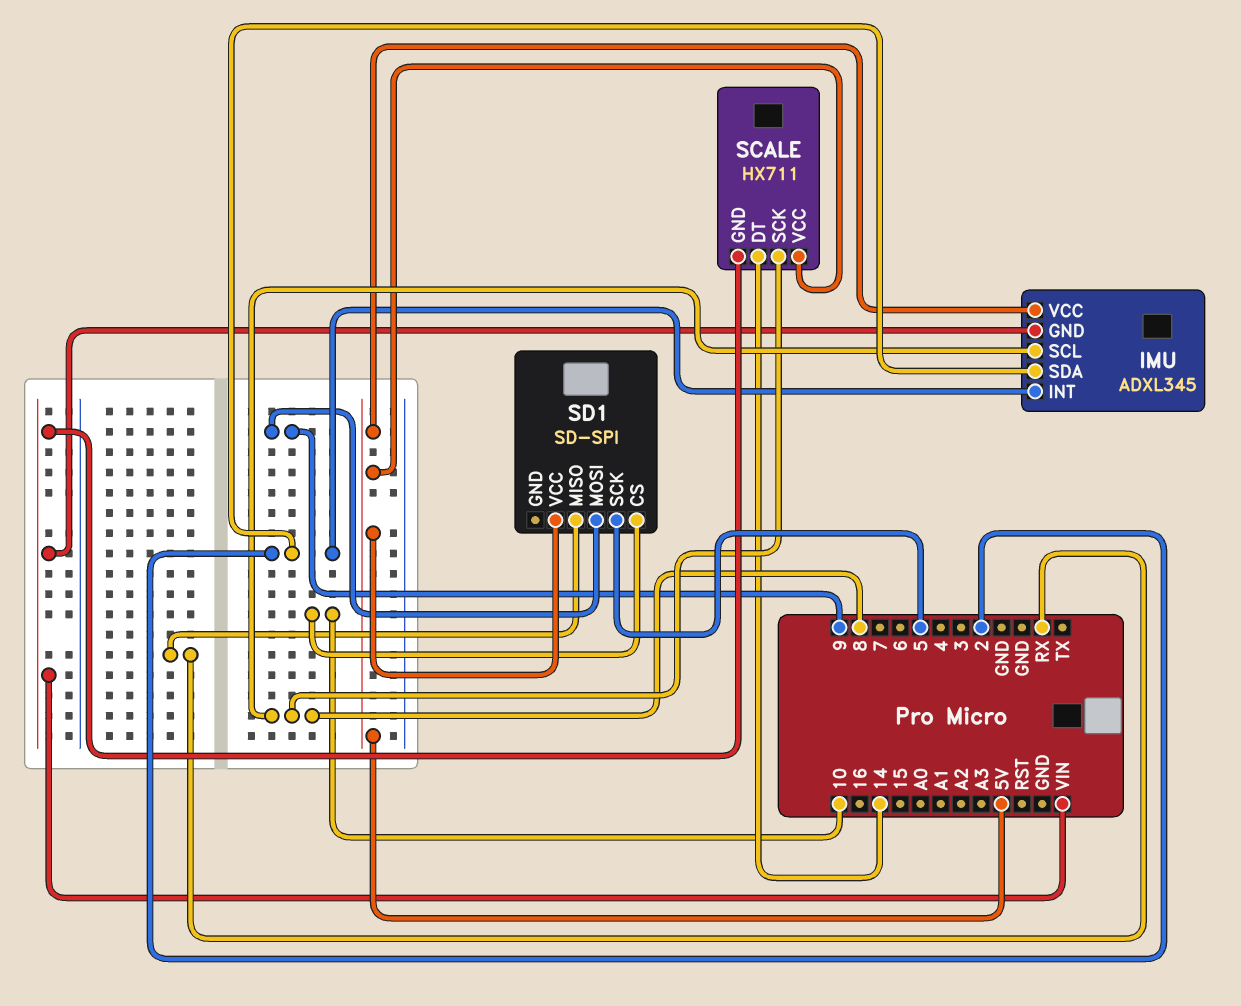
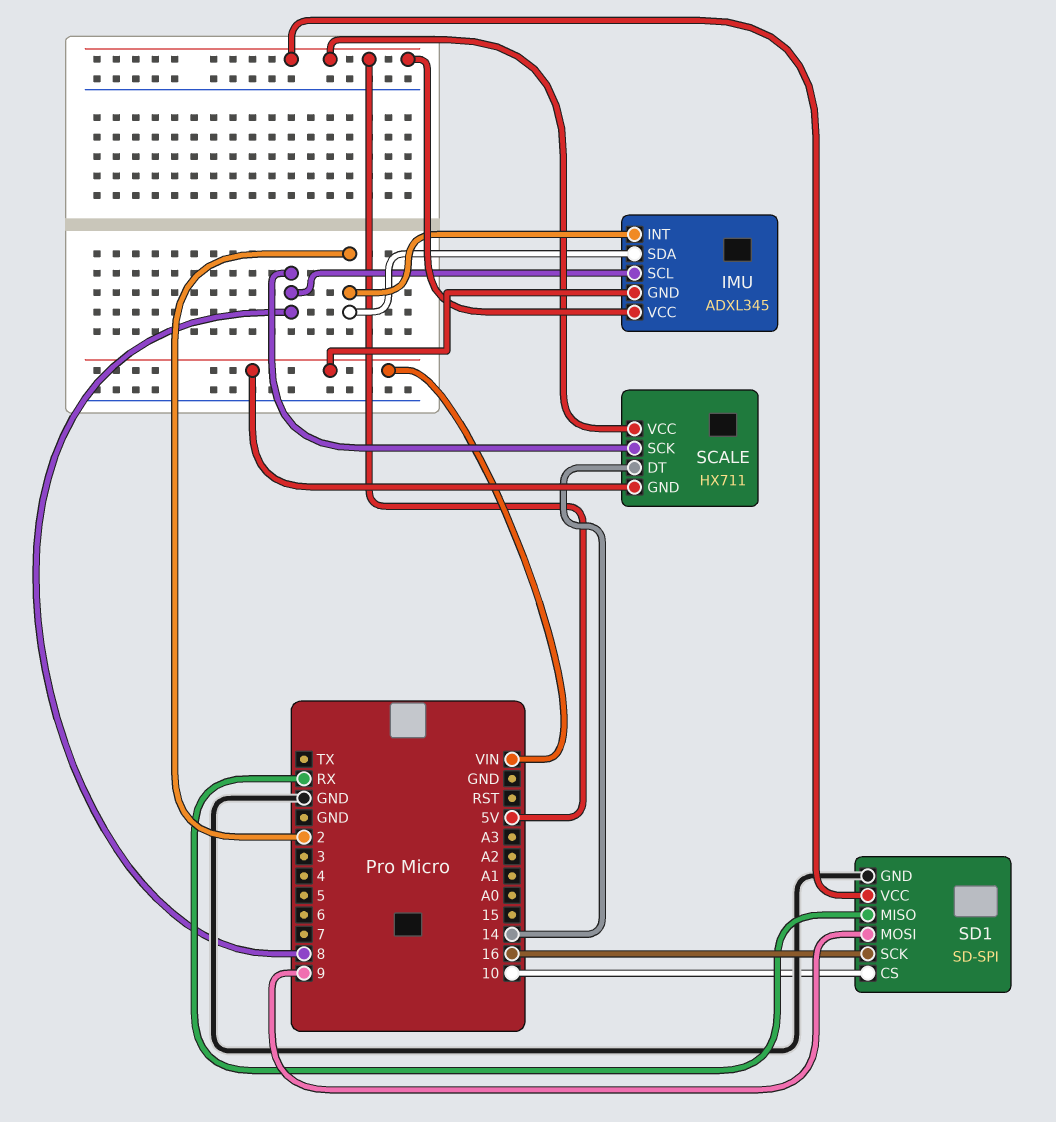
SD1 pin GND: none -> GND
SD1 pin SCK: 5 -> 16

